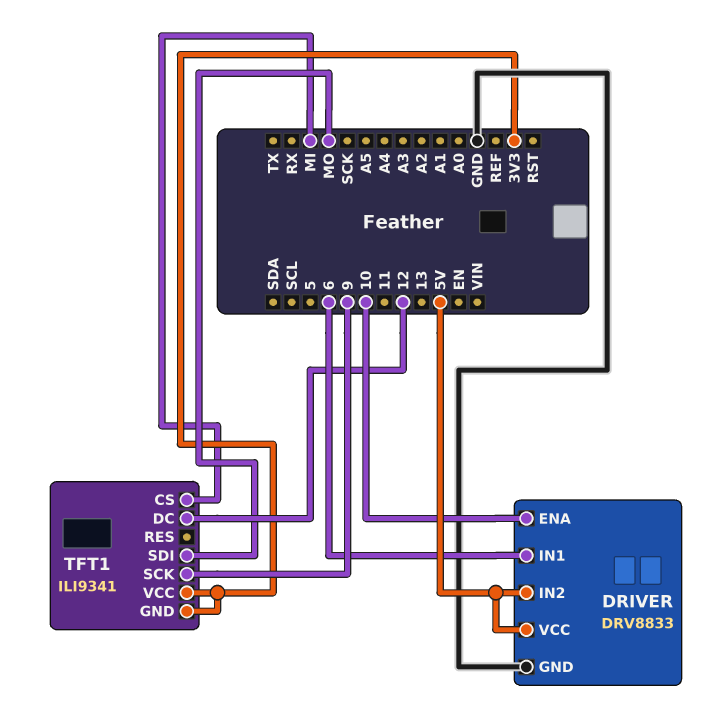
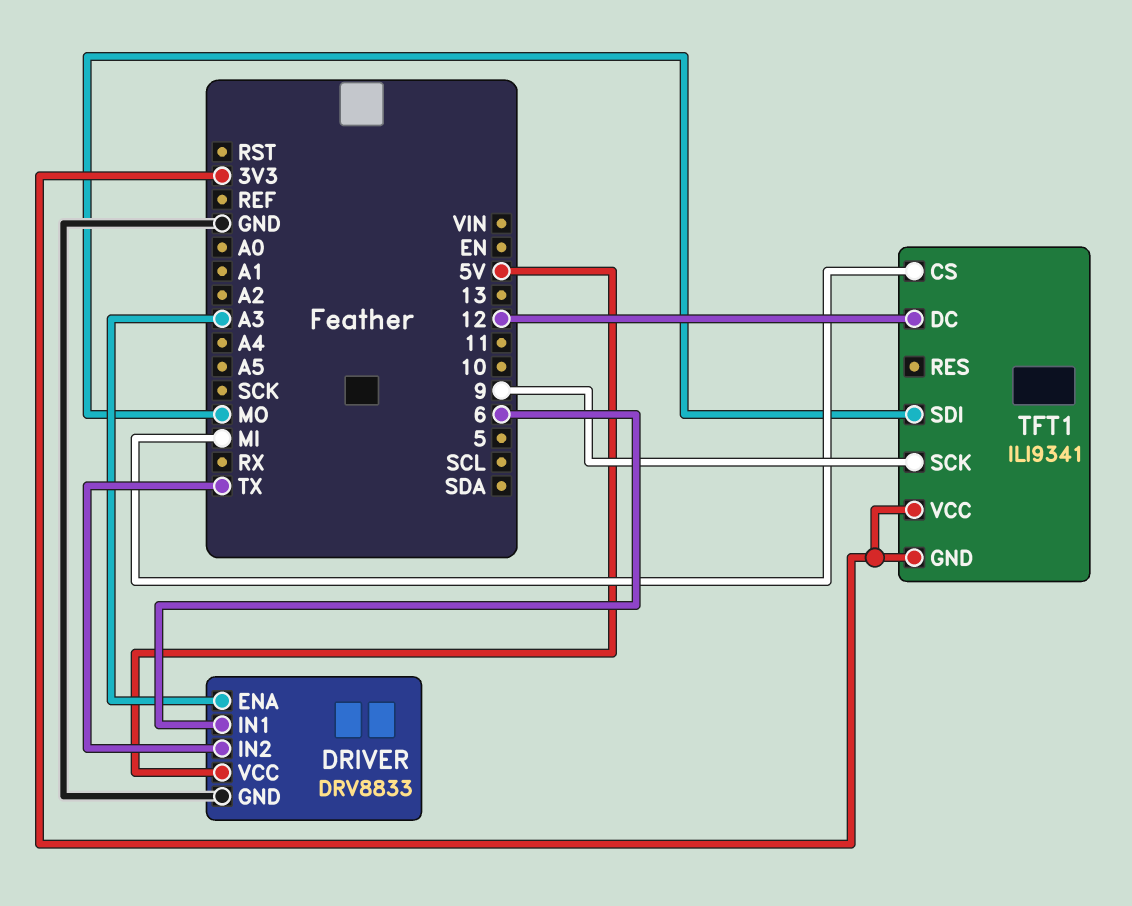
DRIVER pin ENA: 10 -> A3
DRIVER pin IN2: 5V -> TX

